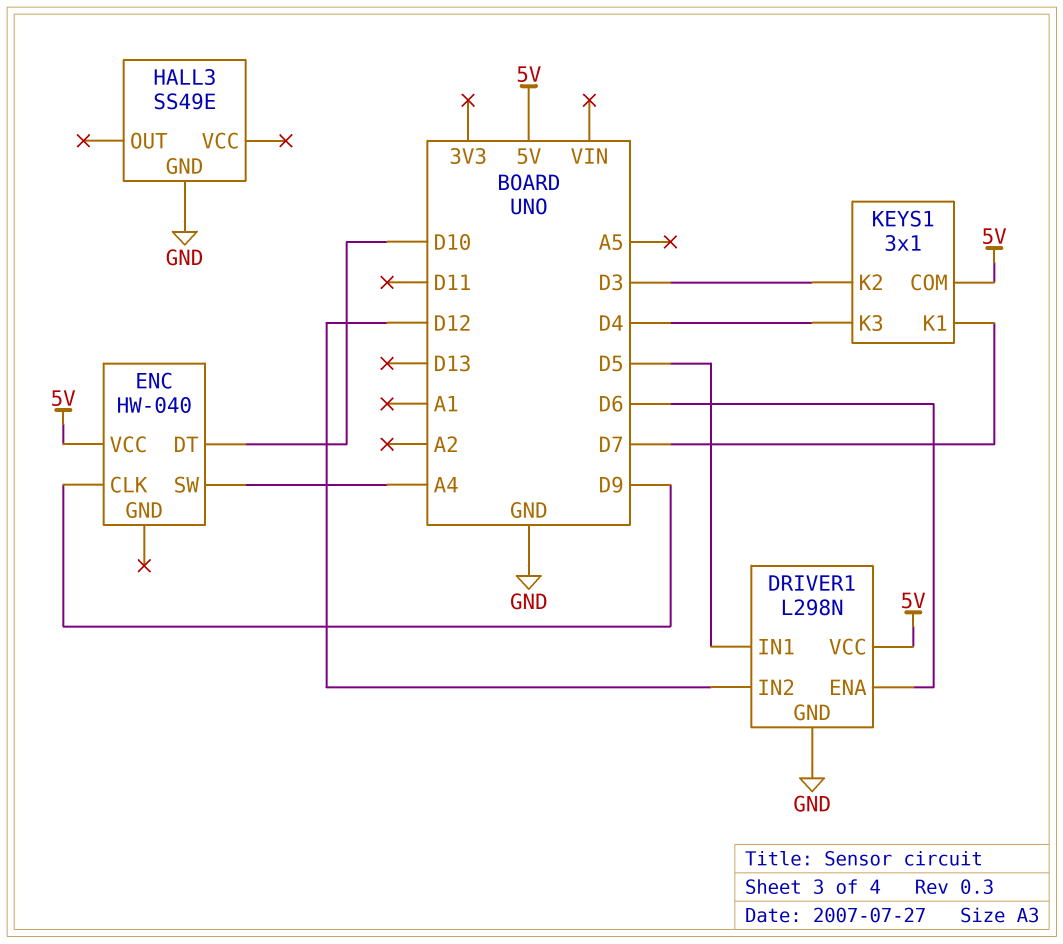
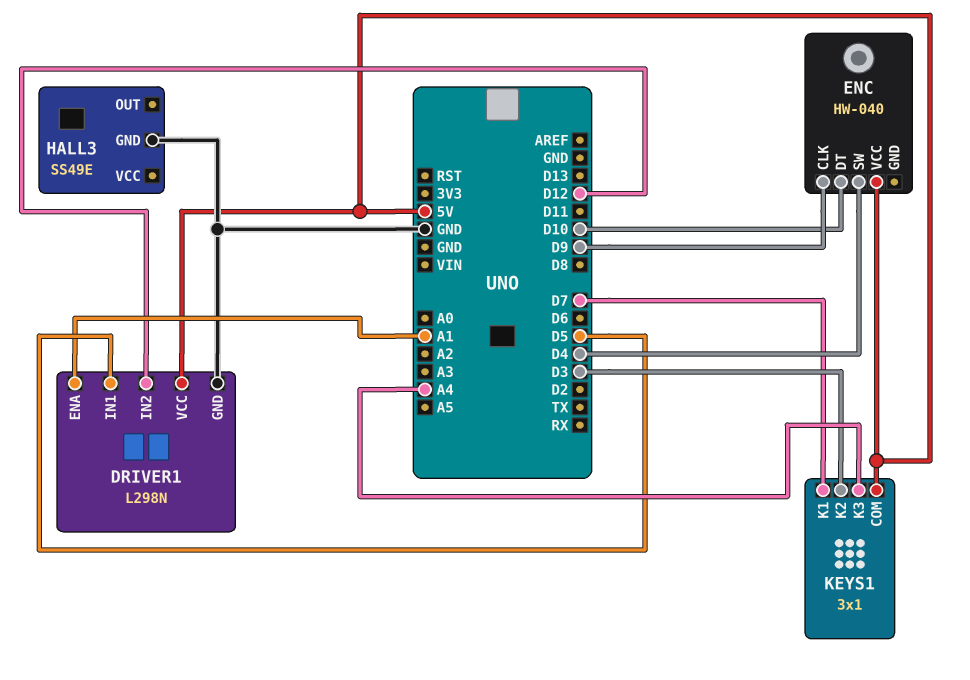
DRIVER1 pin ENA: D6 -> A1
ENC pin SW: A4 -> D4
KEYS1 pin K3: D4 -> A4

